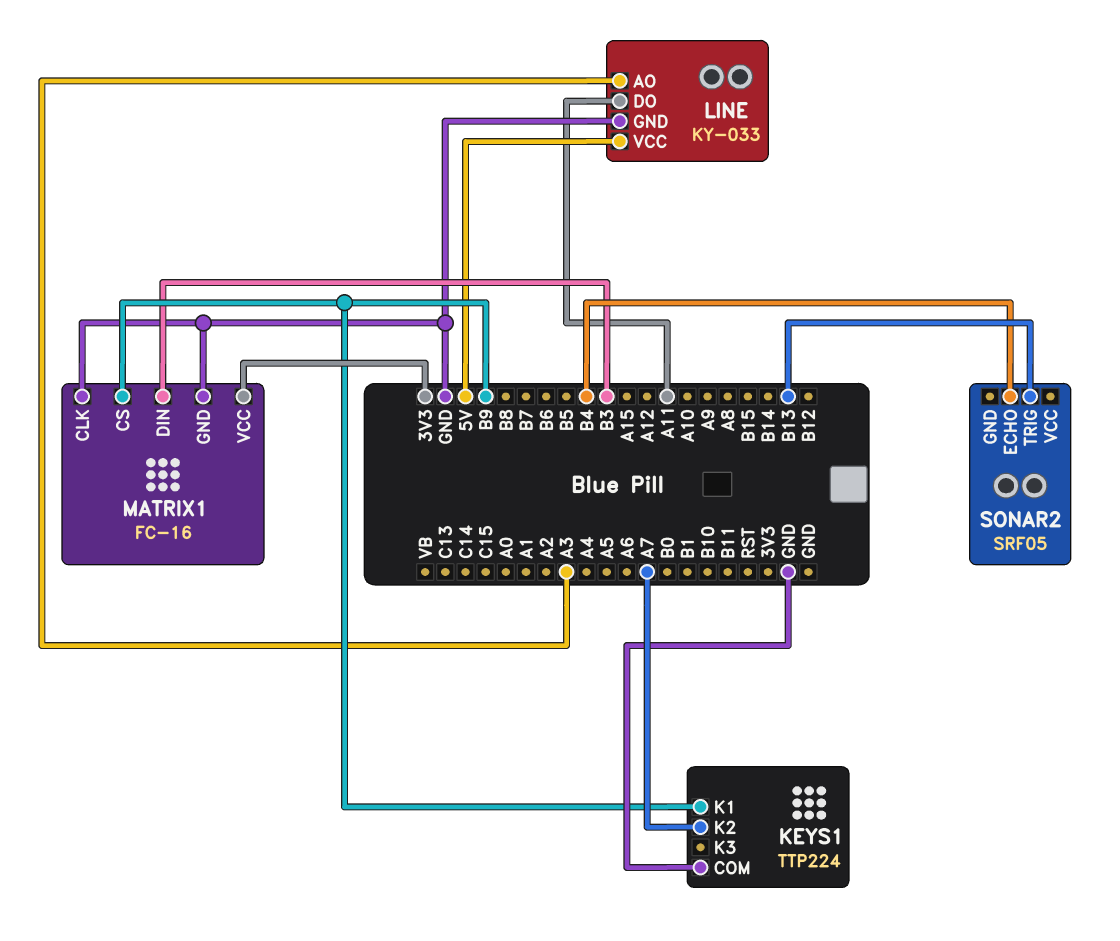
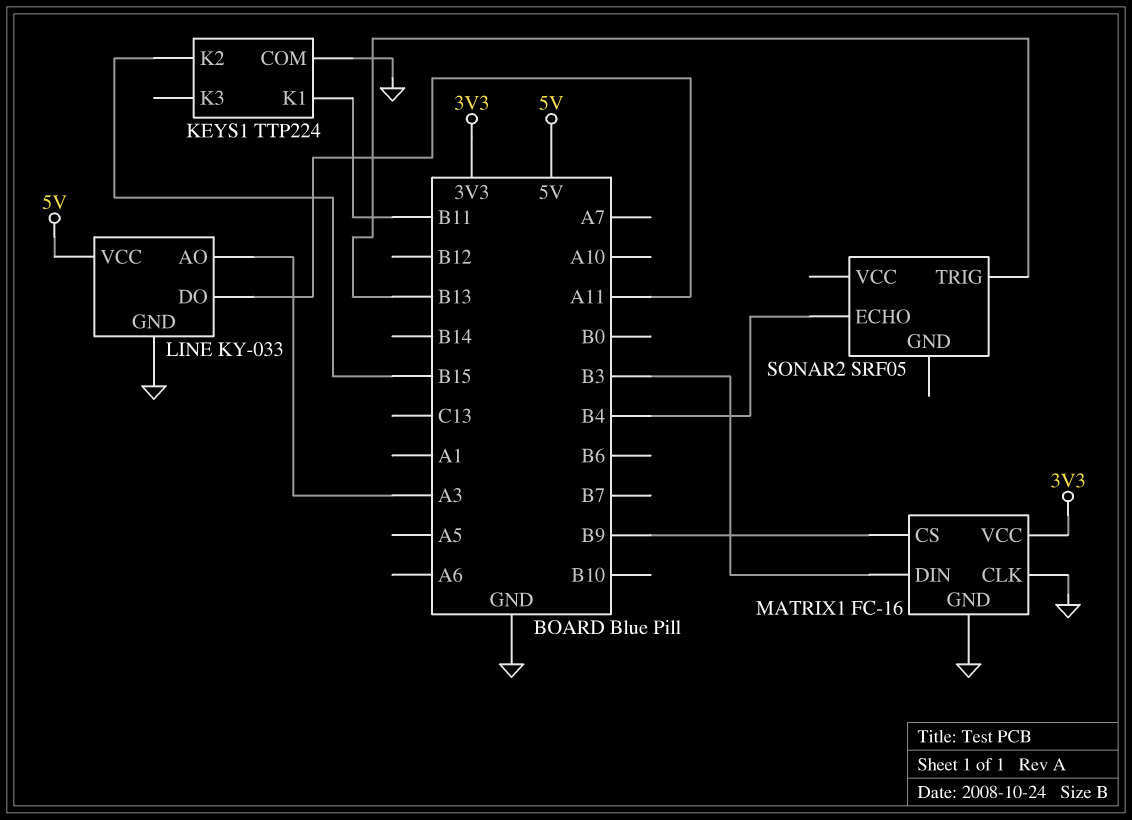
KEYS1 pin K1: B9 -> B11
KEYS1 pin K2: A7 -> B15

